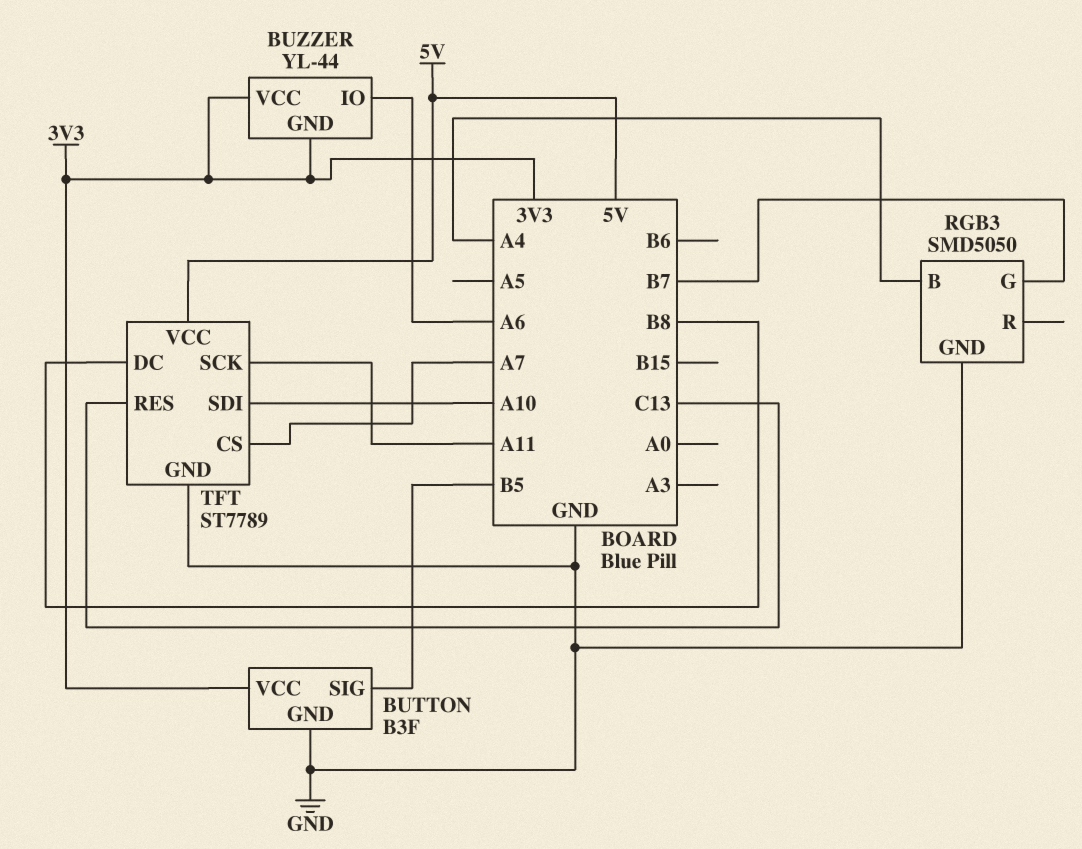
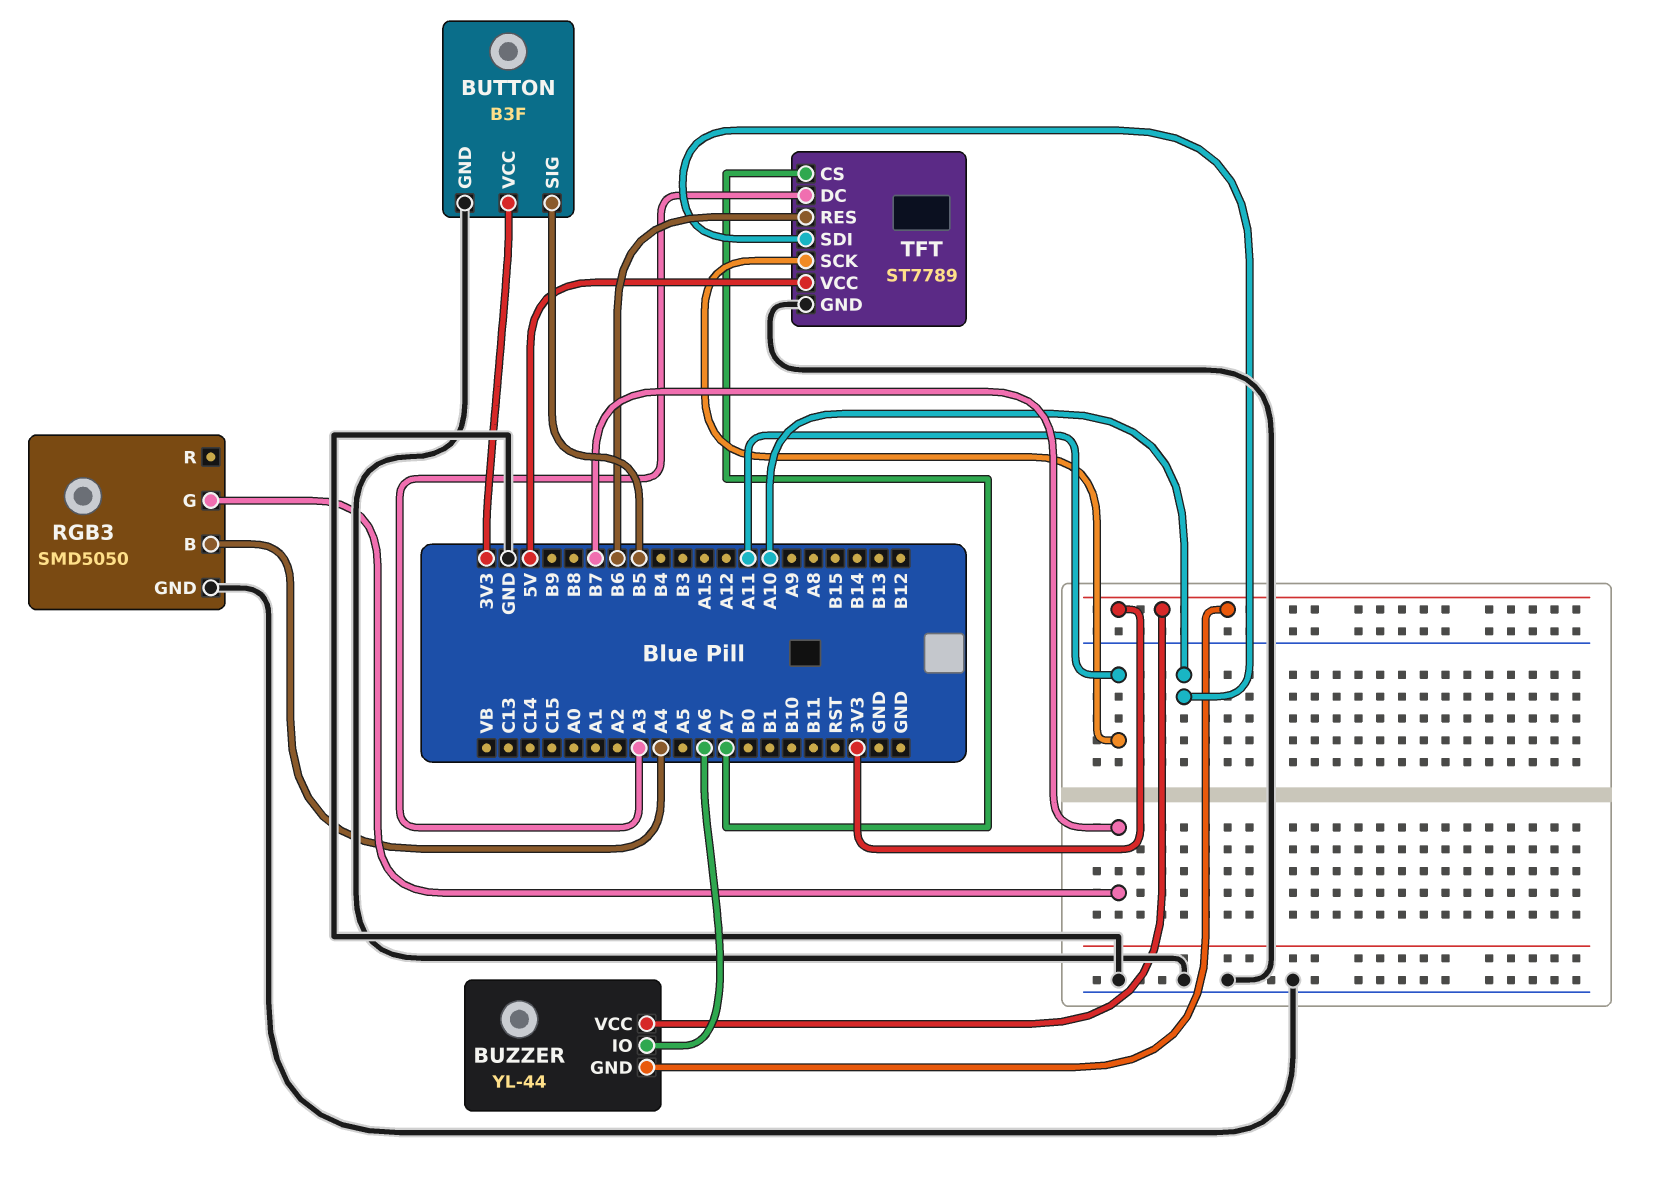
TFT pin DC: B8 -> A3
TFT pin RES: C13 -> B6

